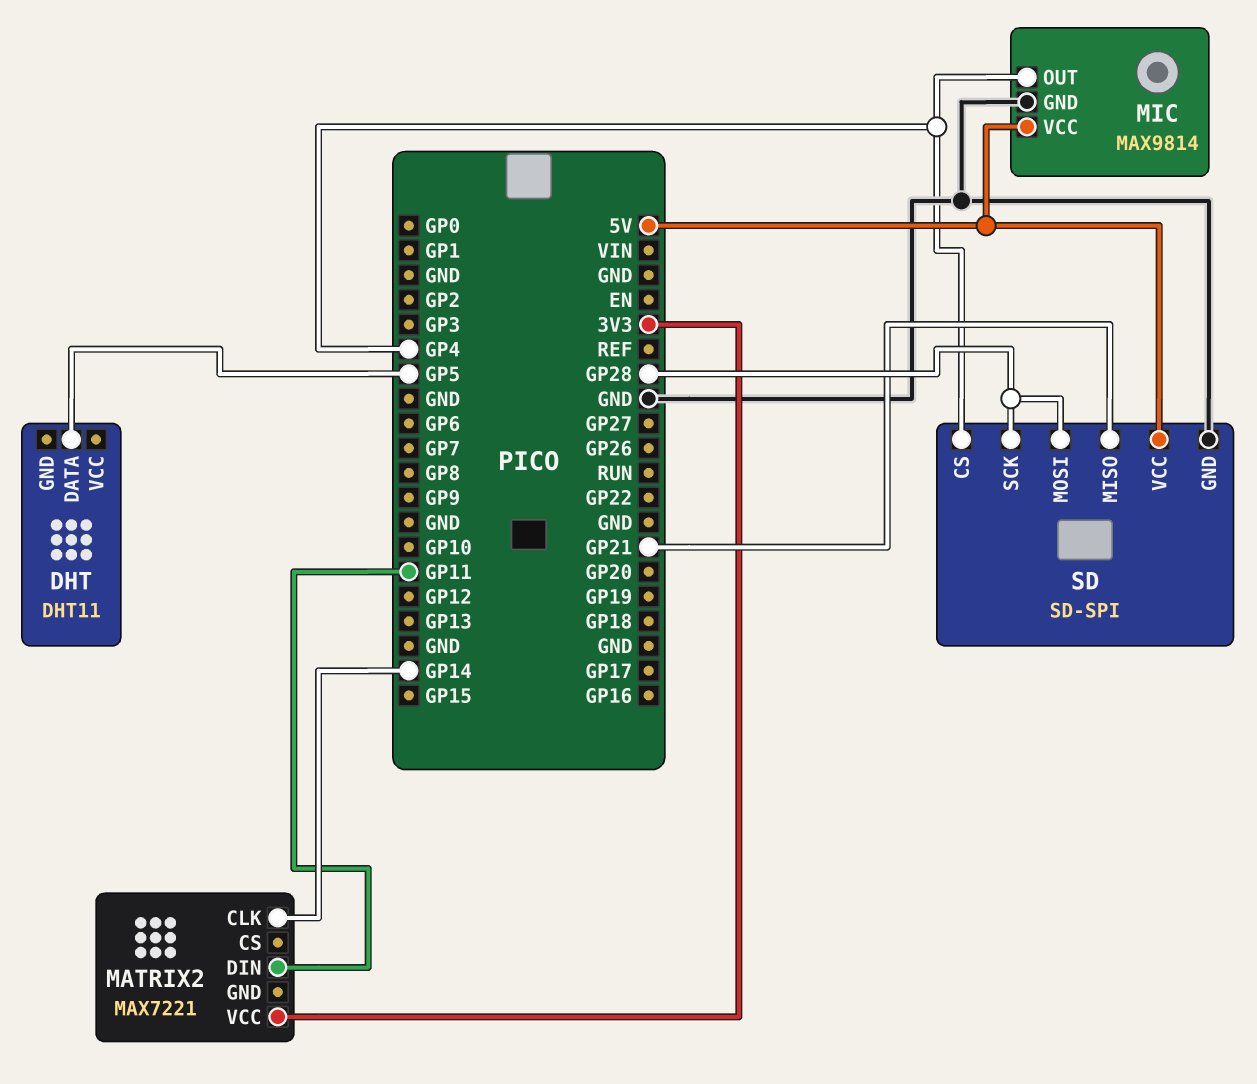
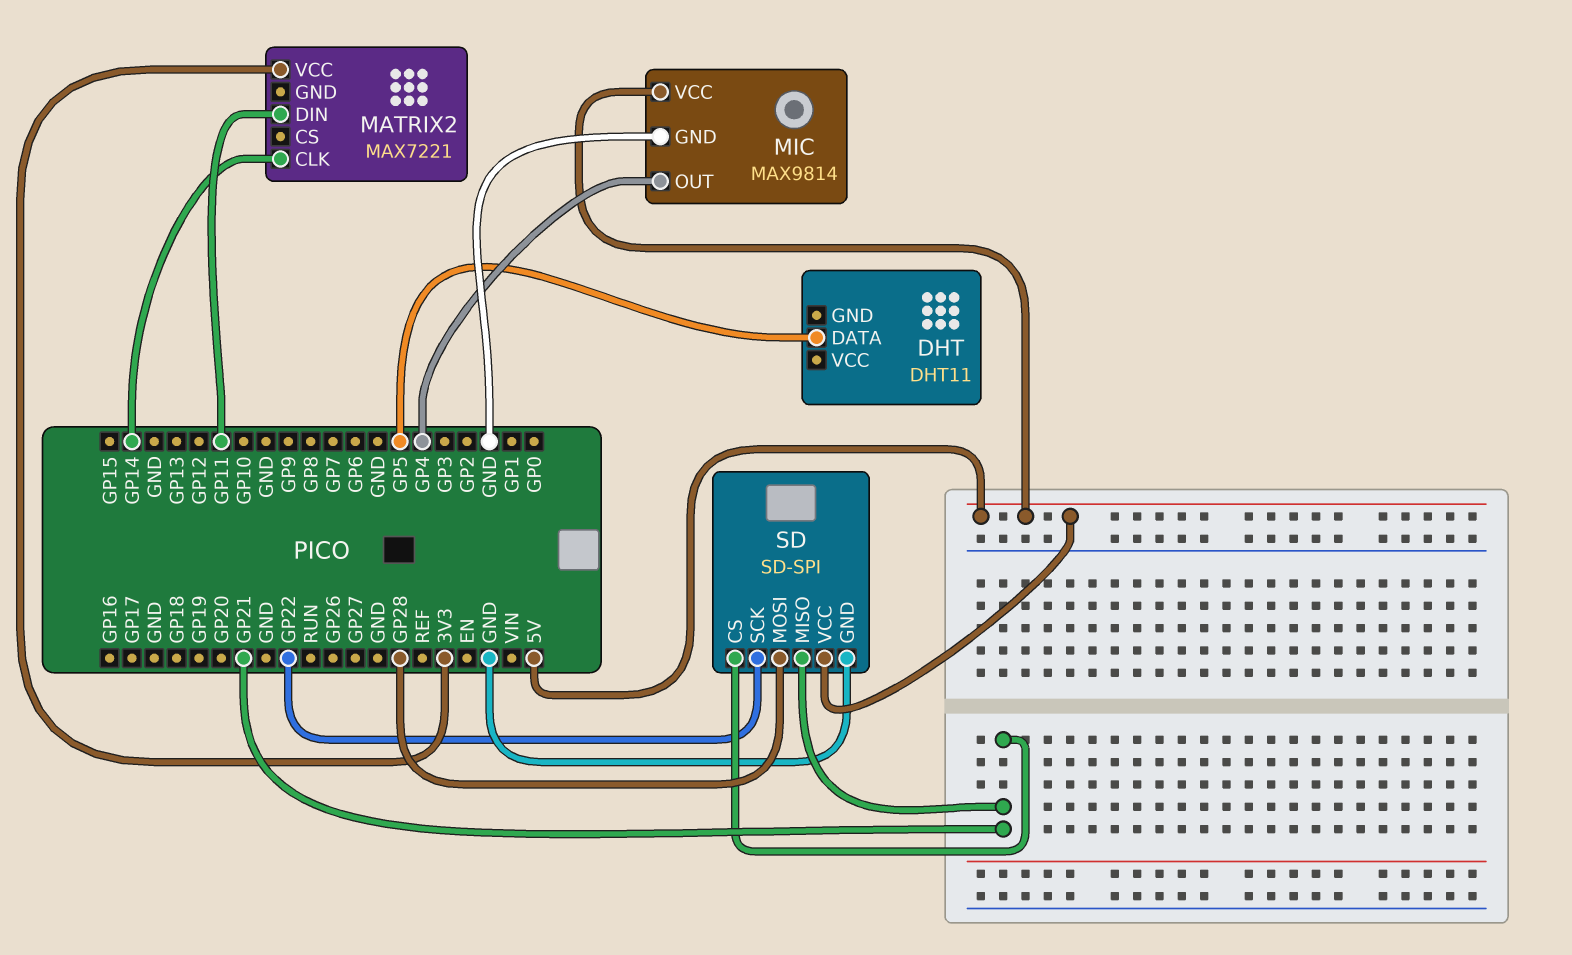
SD pin CS: GP4 -> GP21
SD pin SCK: GP28 -> GP22

